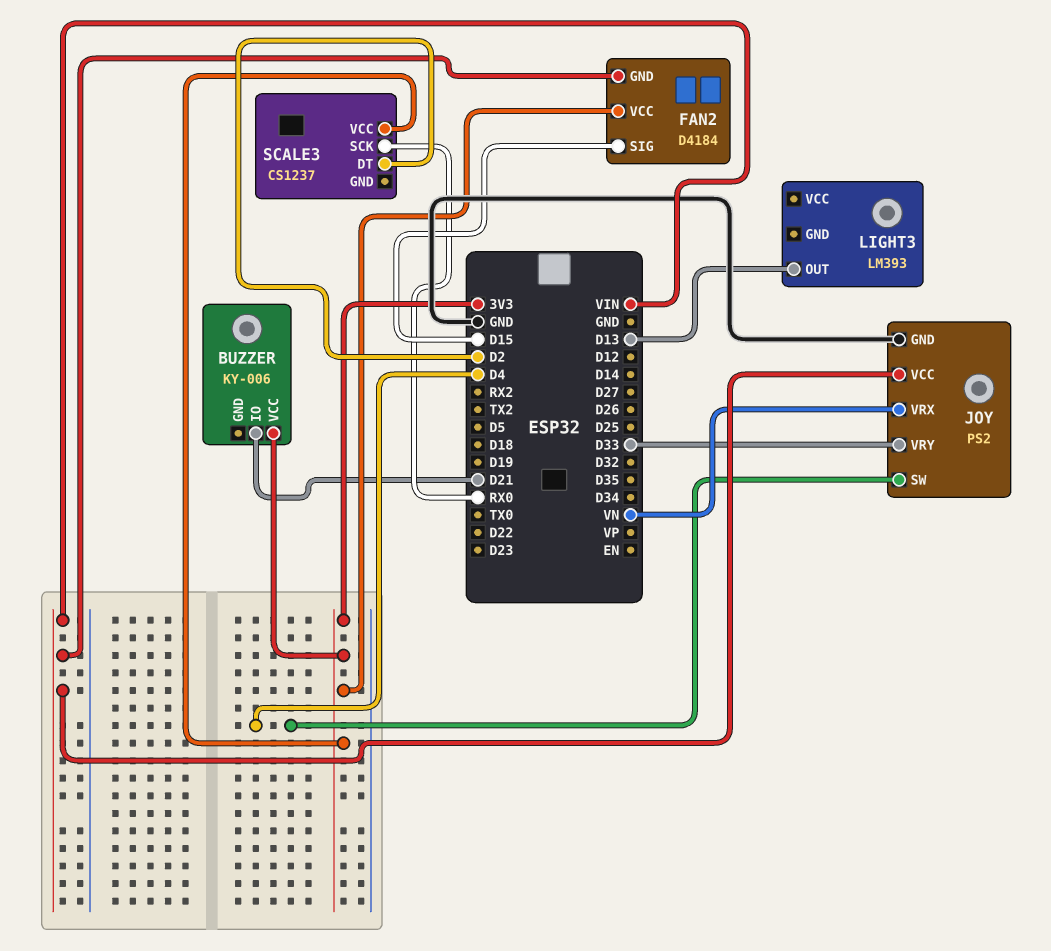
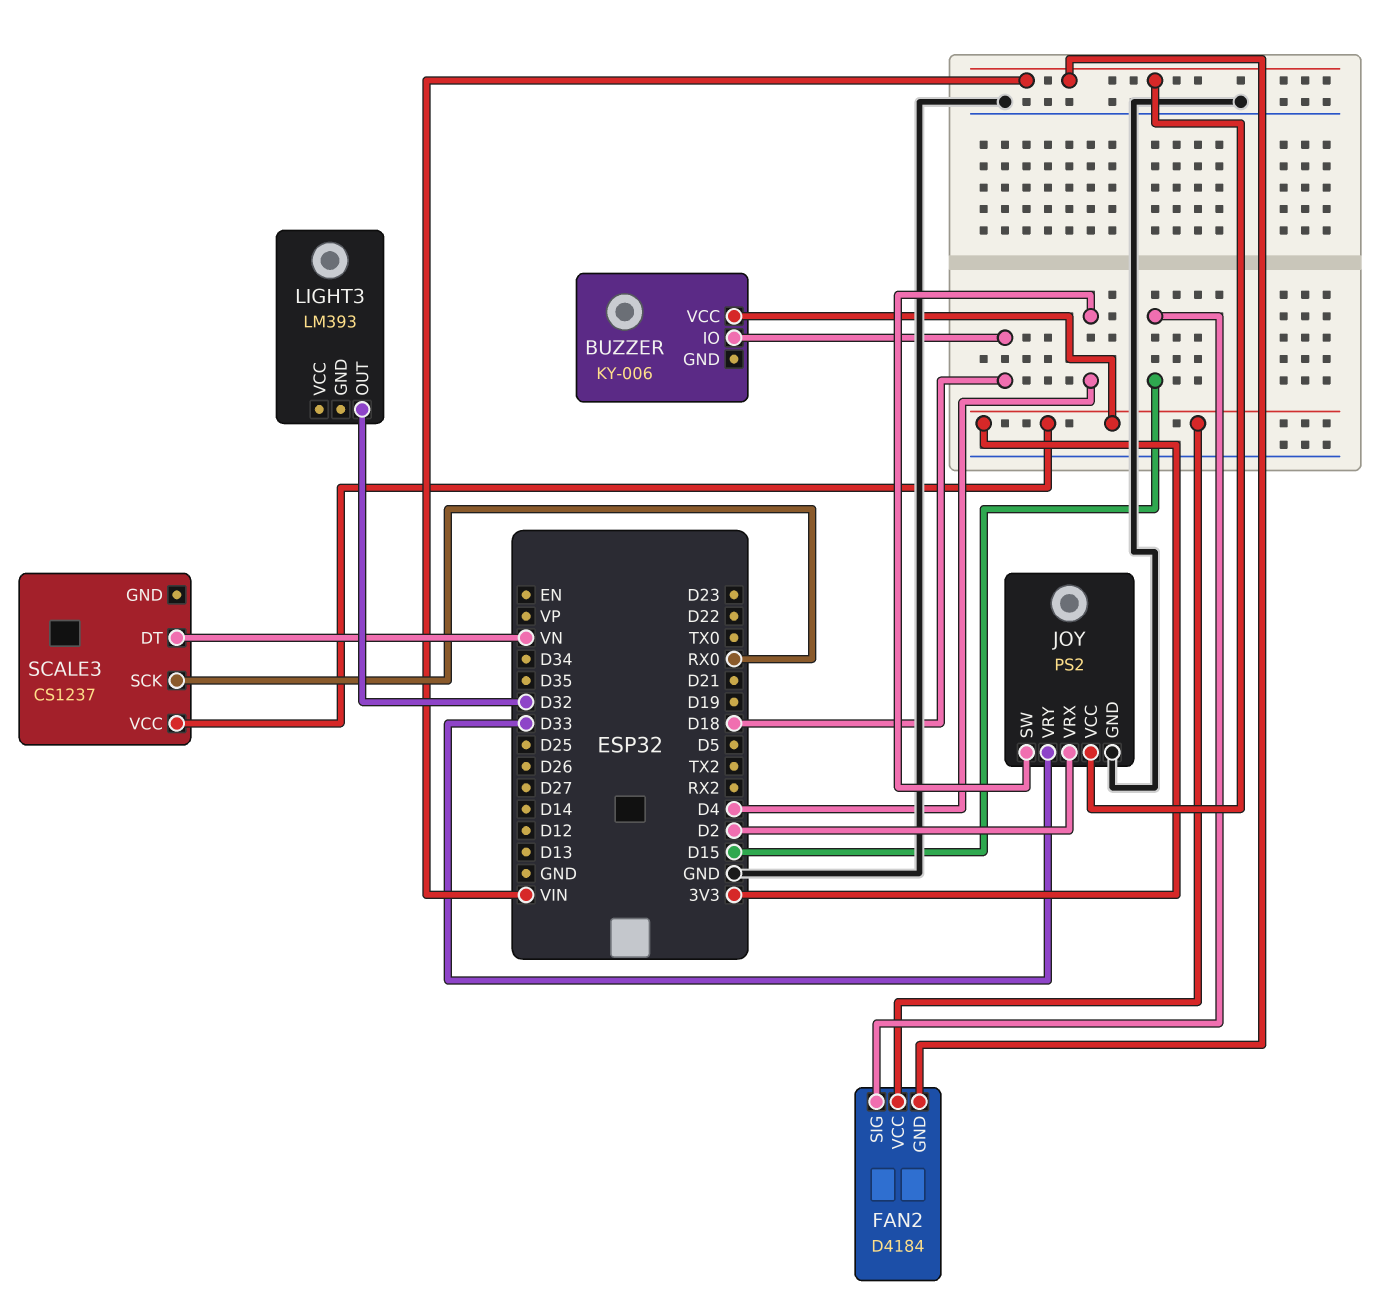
BUZZER pin IO: D21 -> D18
JOY pin VRX: VN -> D2
LIGHT3 pin OUT: D13 -> D32
SCALE3 pin DT: D2 -> VN

